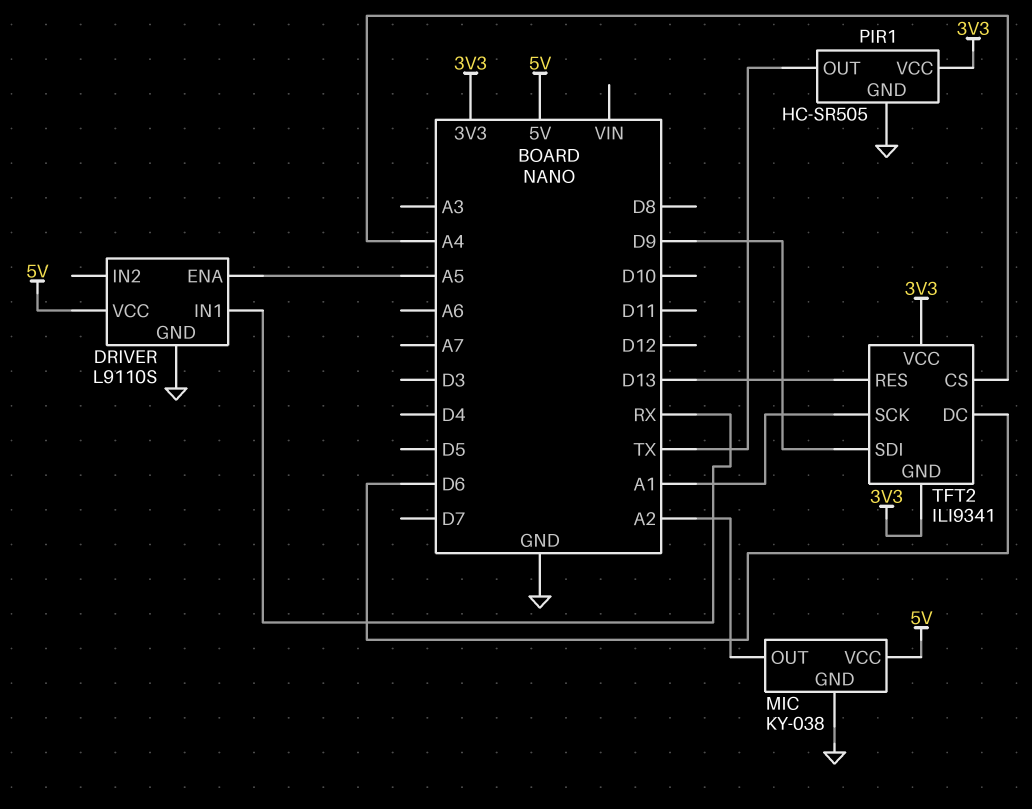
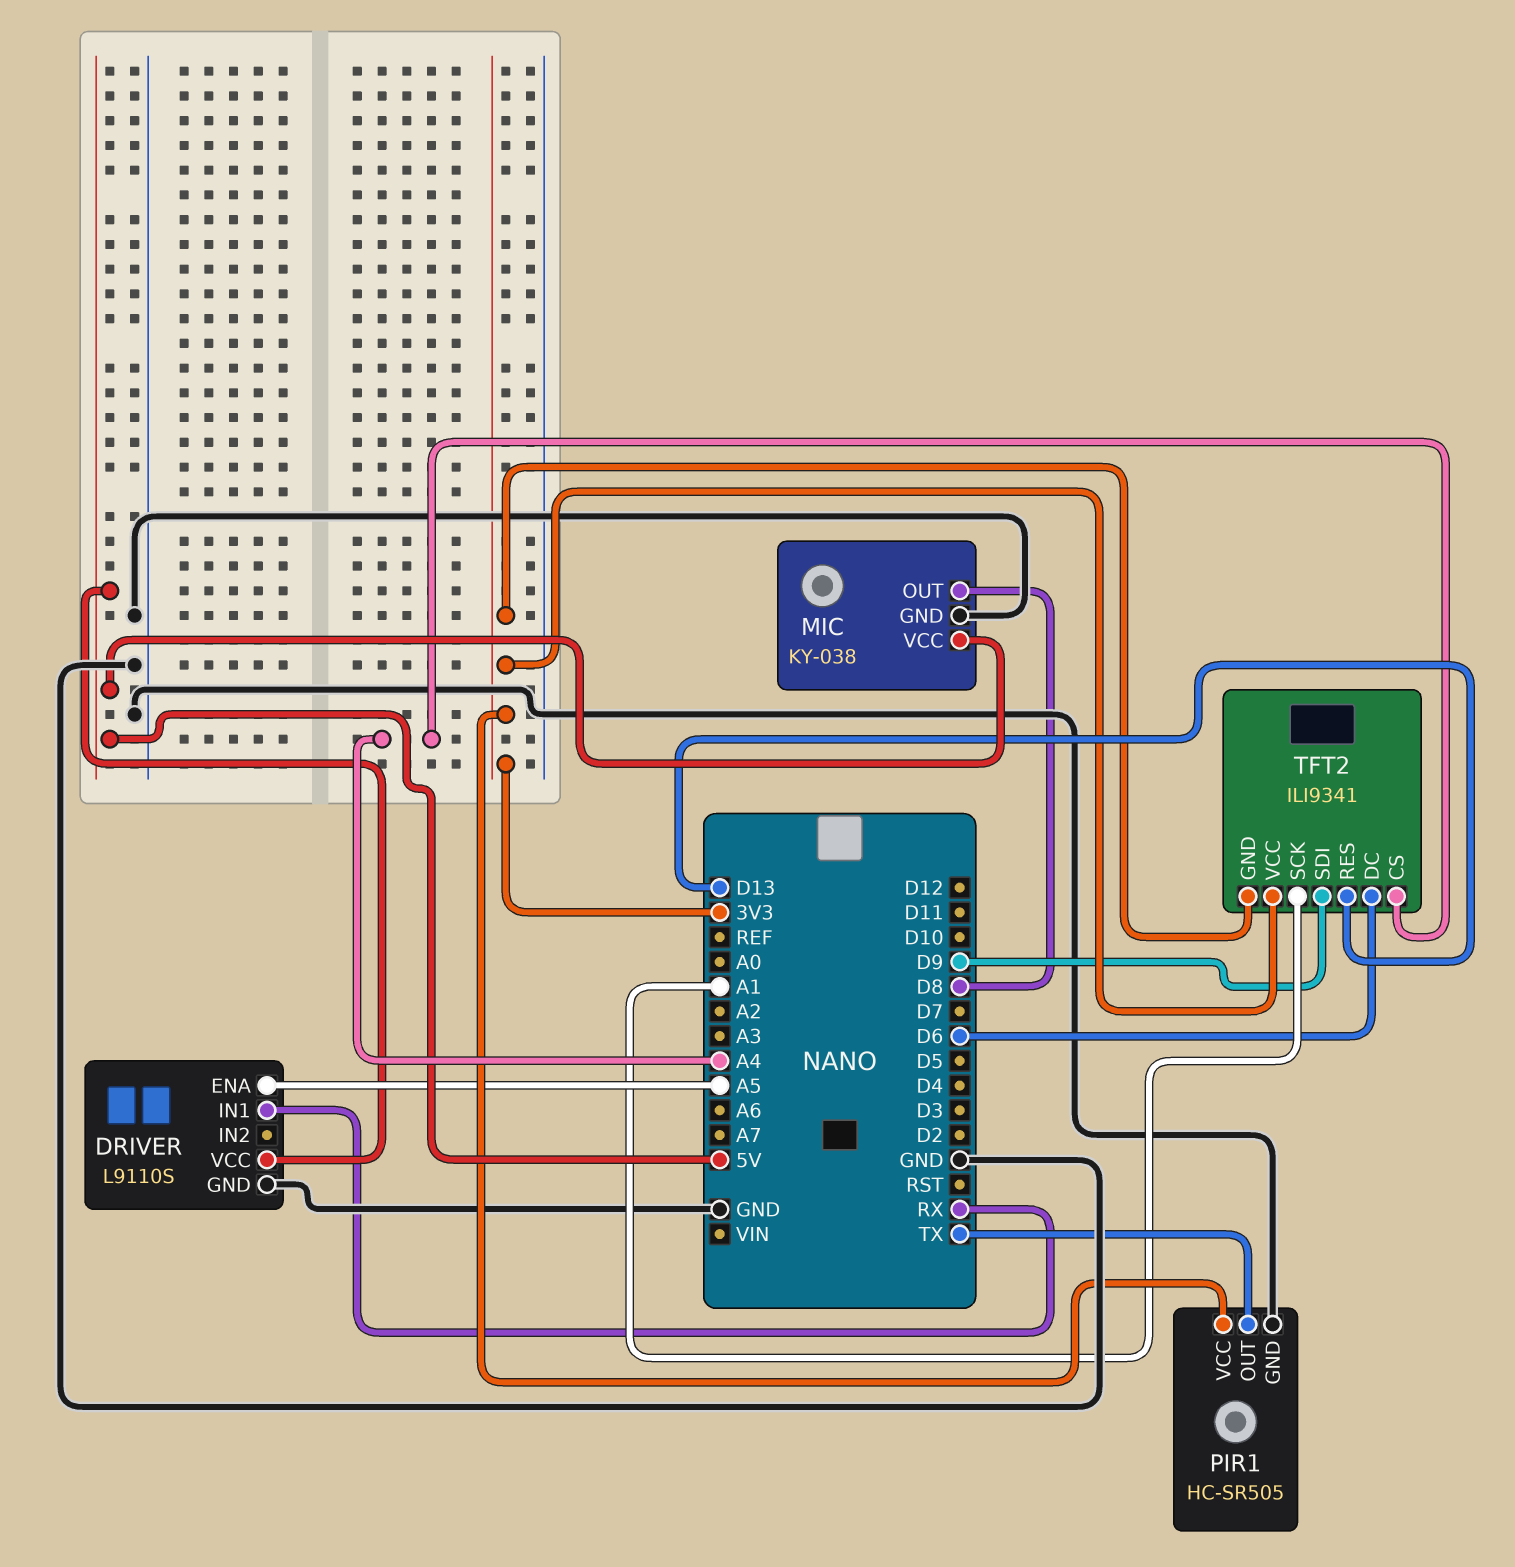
MIC pin OUT: A2 -> D8

